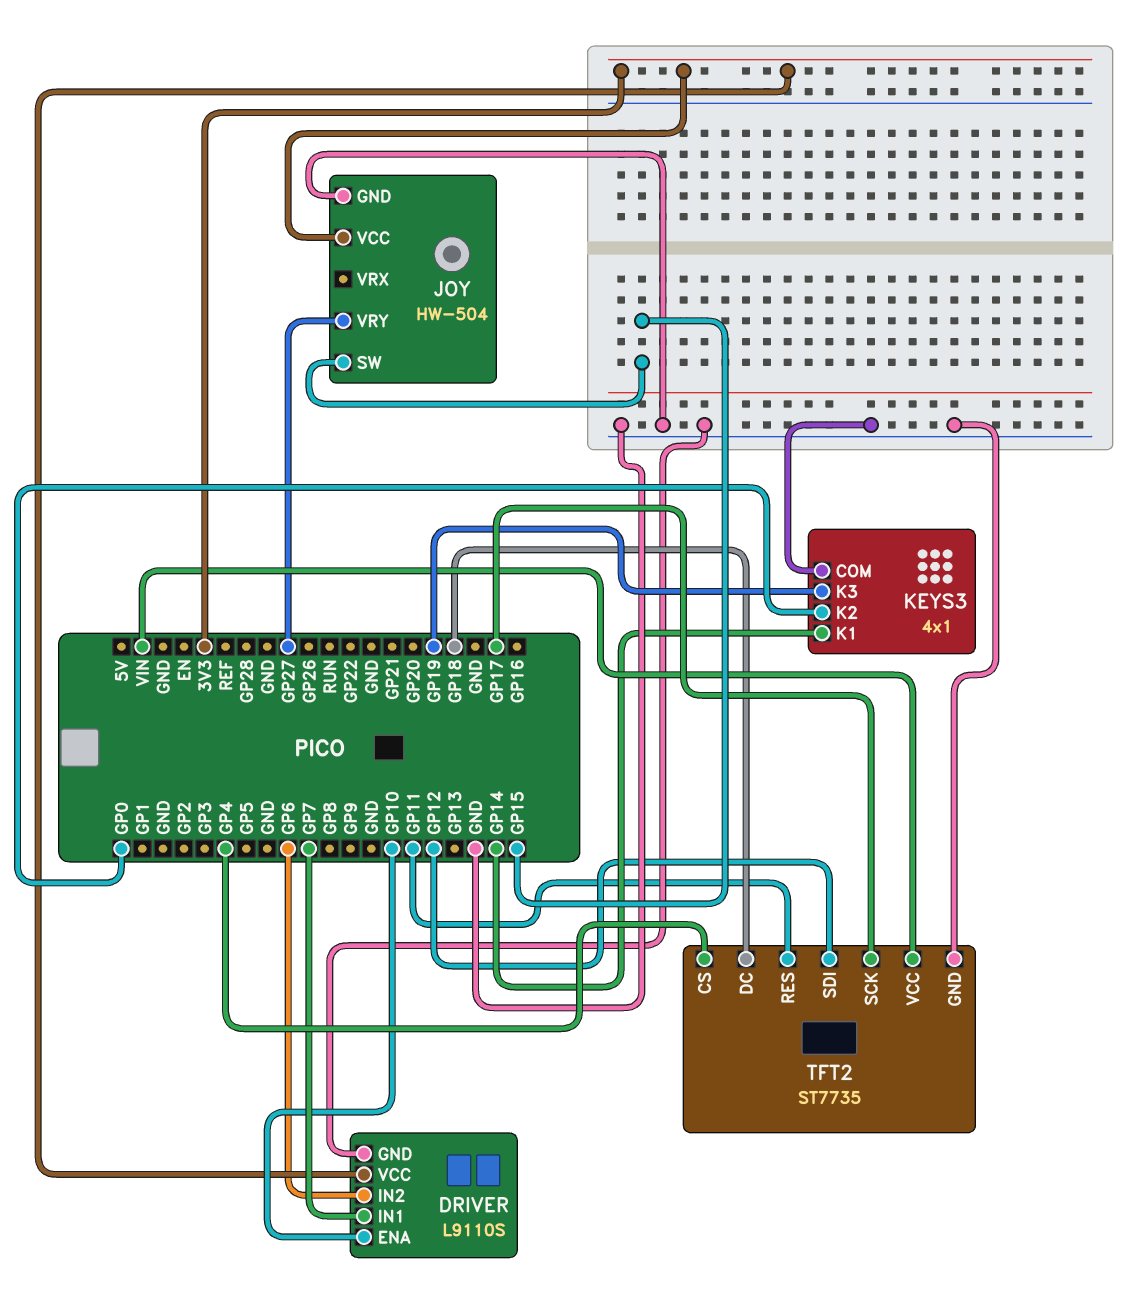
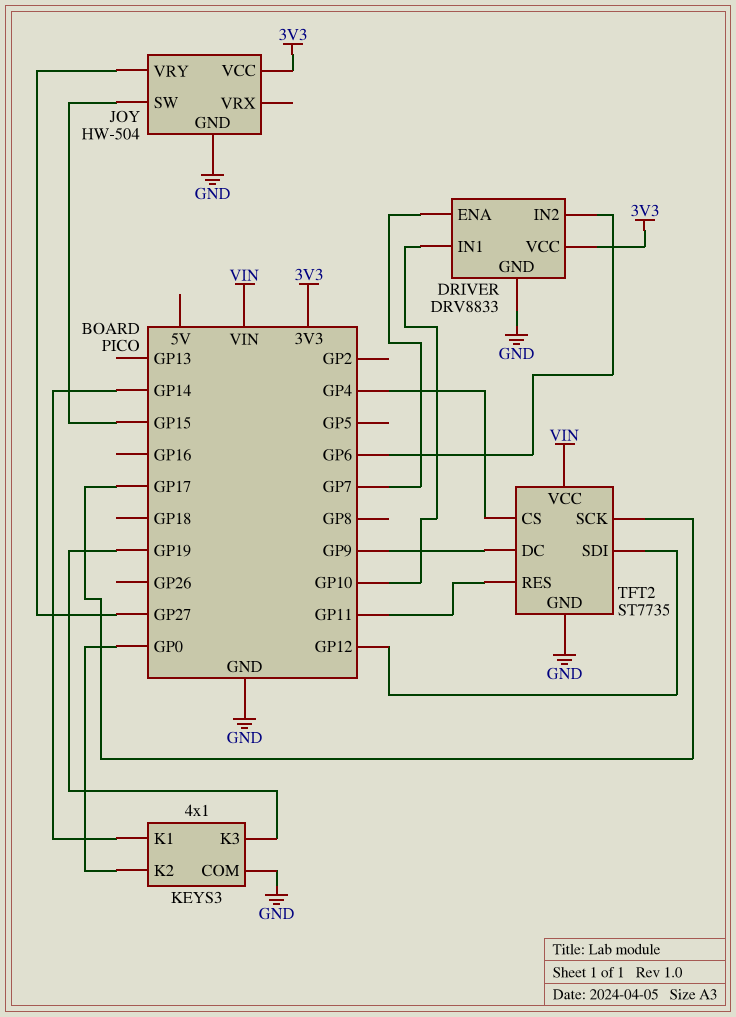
DRIVER: L9110S -> DRV8833
DRIVER pin ENA: GP10 -> GP7
DRIVER pin IN1: GP7 -> GP10
TFT2 pin DC: GP18 -> GP9

